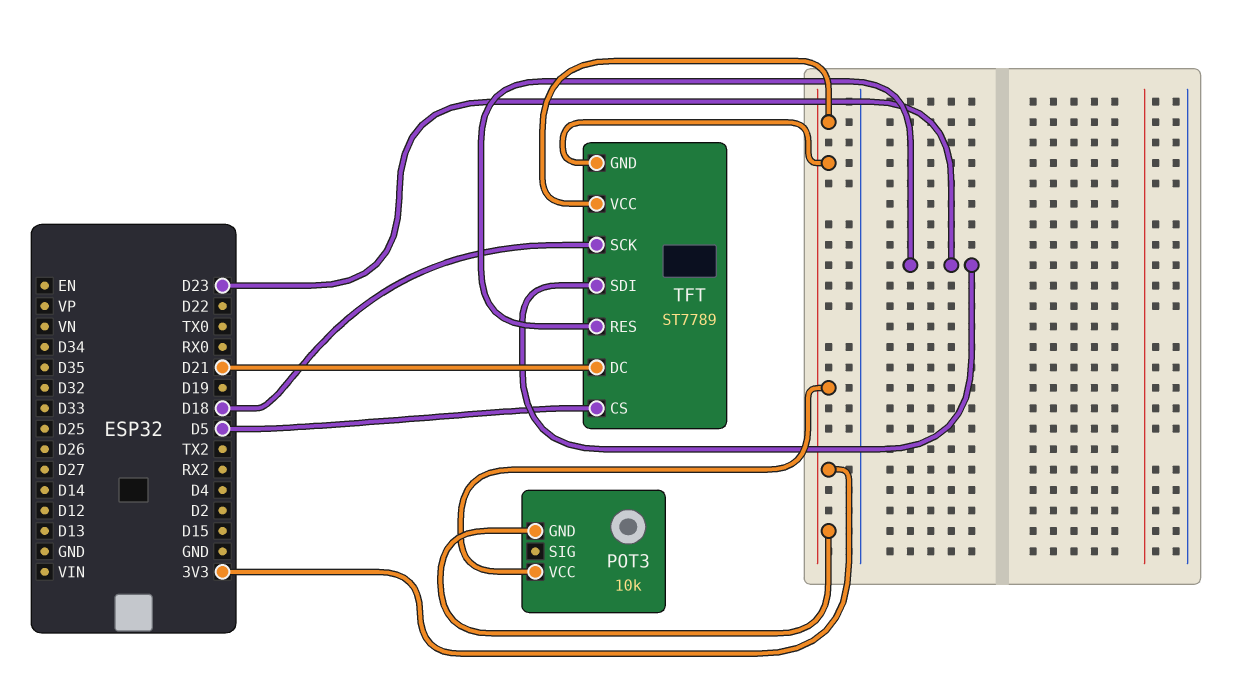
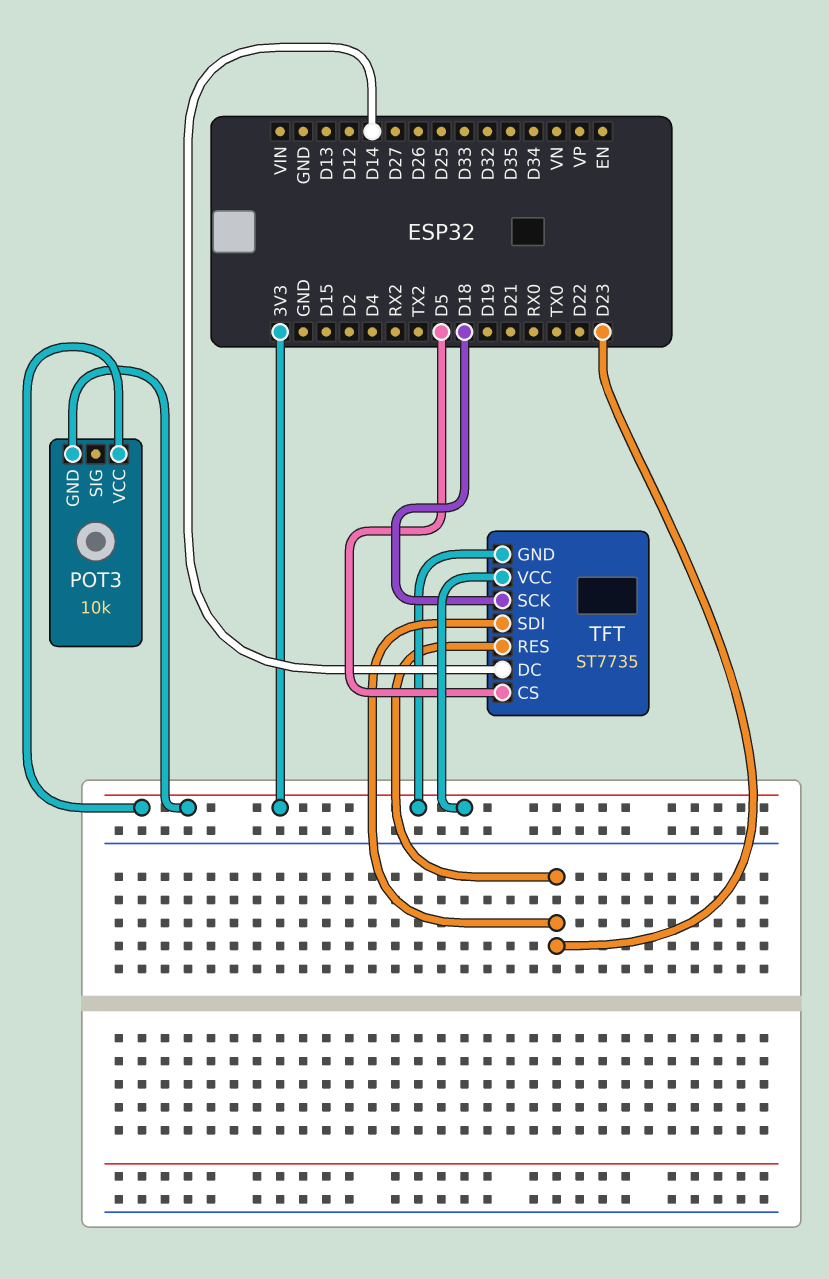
TFT: ST7789 -> ST7735
TFT pin DC: D21 -> D14

